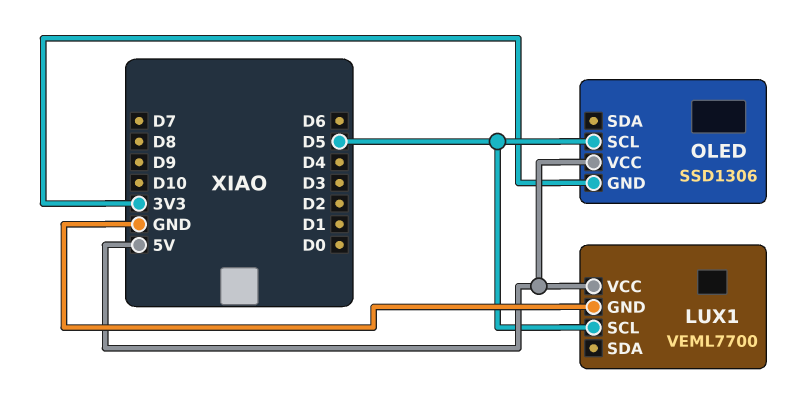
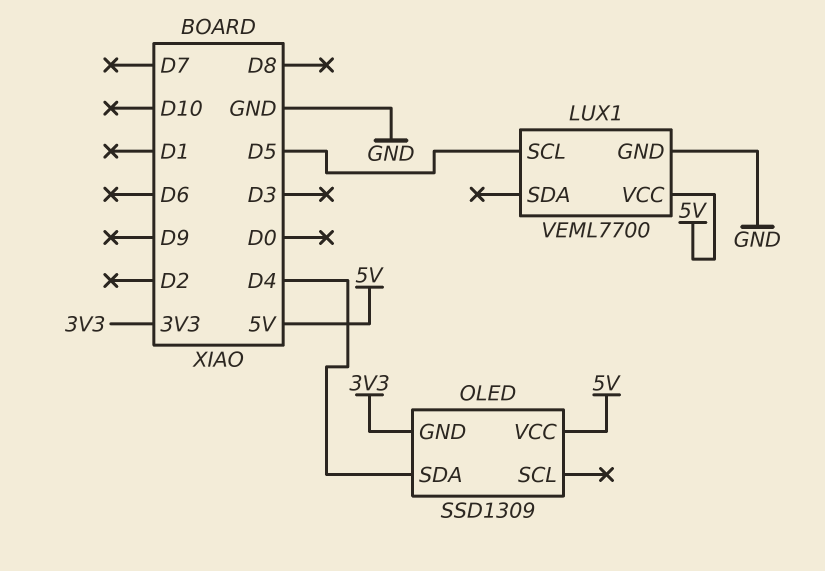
OLED: SSD1306 -> SSD1309
OLED pin SCL: D5 -> none
OLED pin SDA: none -> D4

